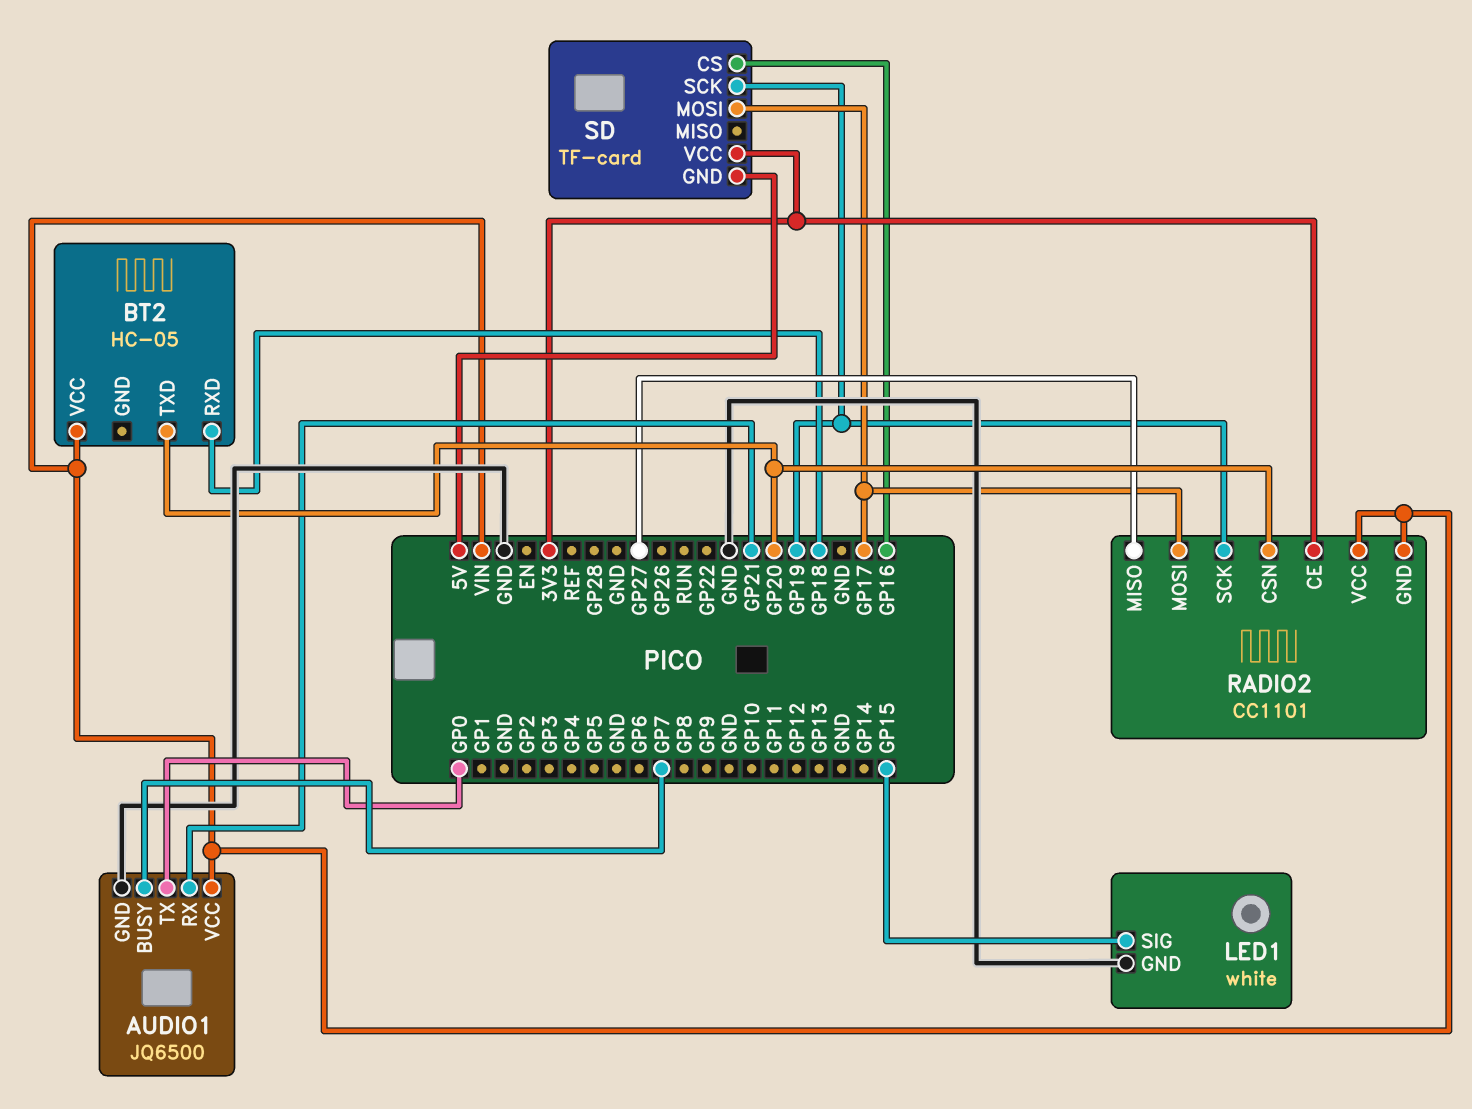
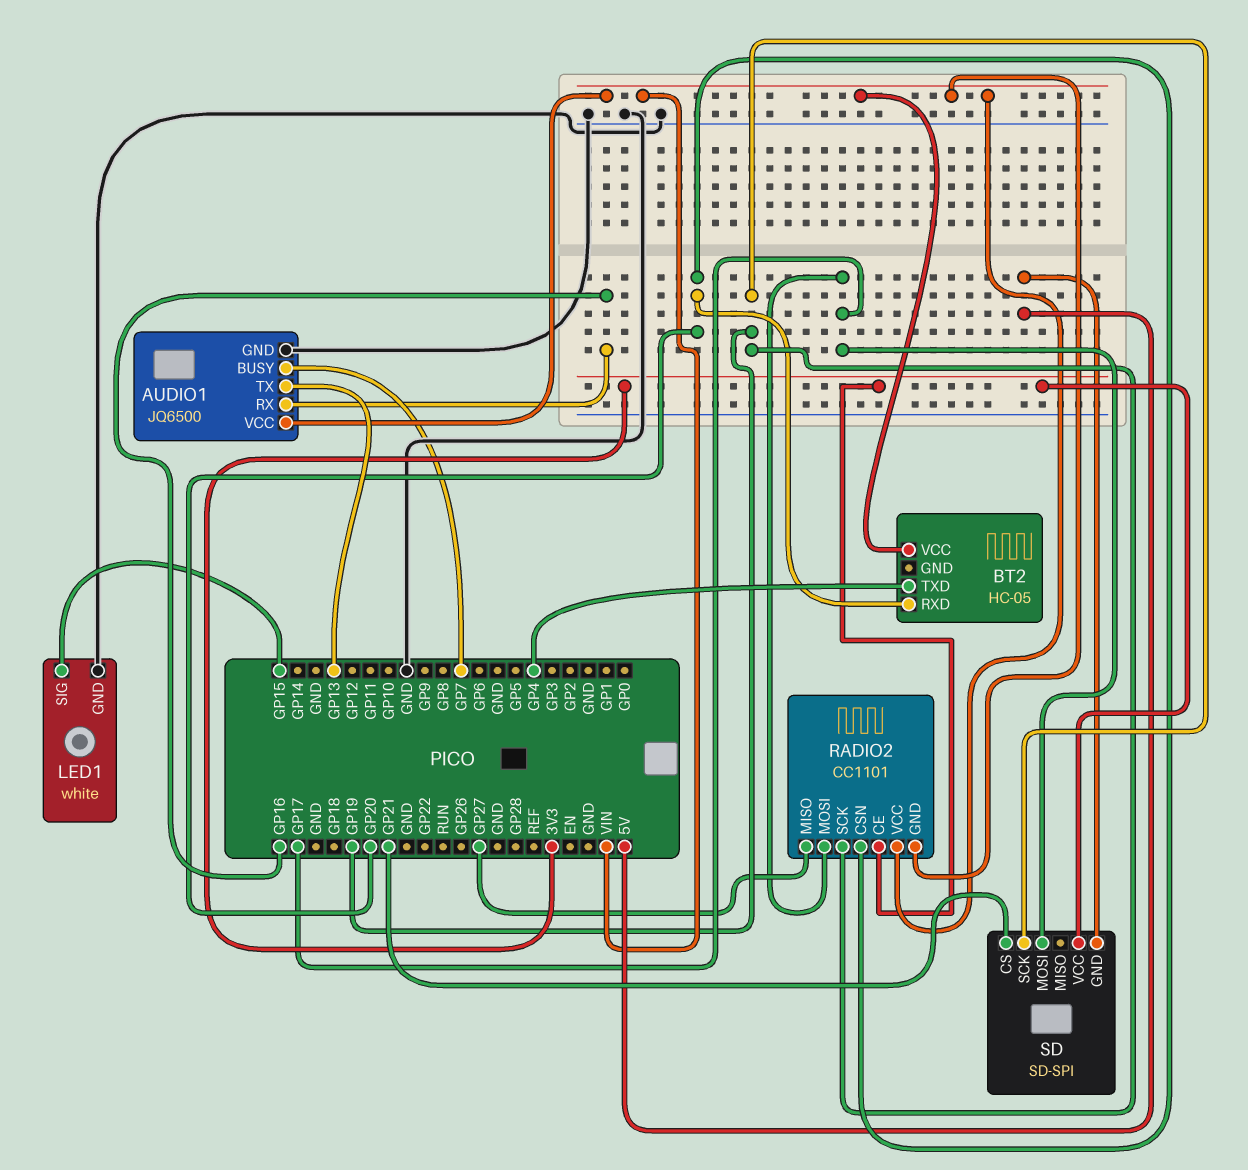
AUDIO1 pin RX: GP21 -> GP16
AUDIO1 pin TX: GP0 -> GP13
BT2 pin RXD: GP18 -> GP20
BT2 pin TXD: GP20 -> GP4
SD: TF-card -> SD-SPI
SD pin CS: GP16 -> GP21

